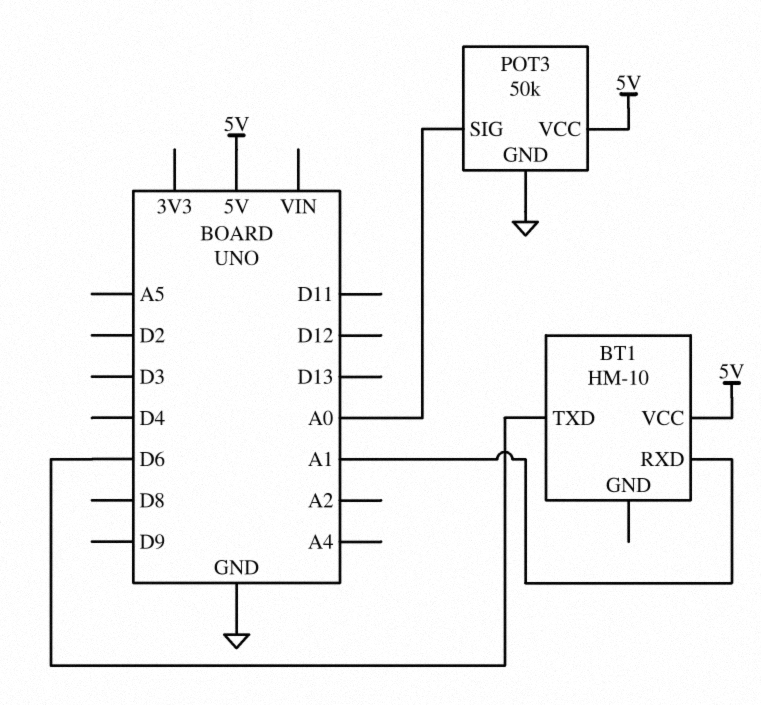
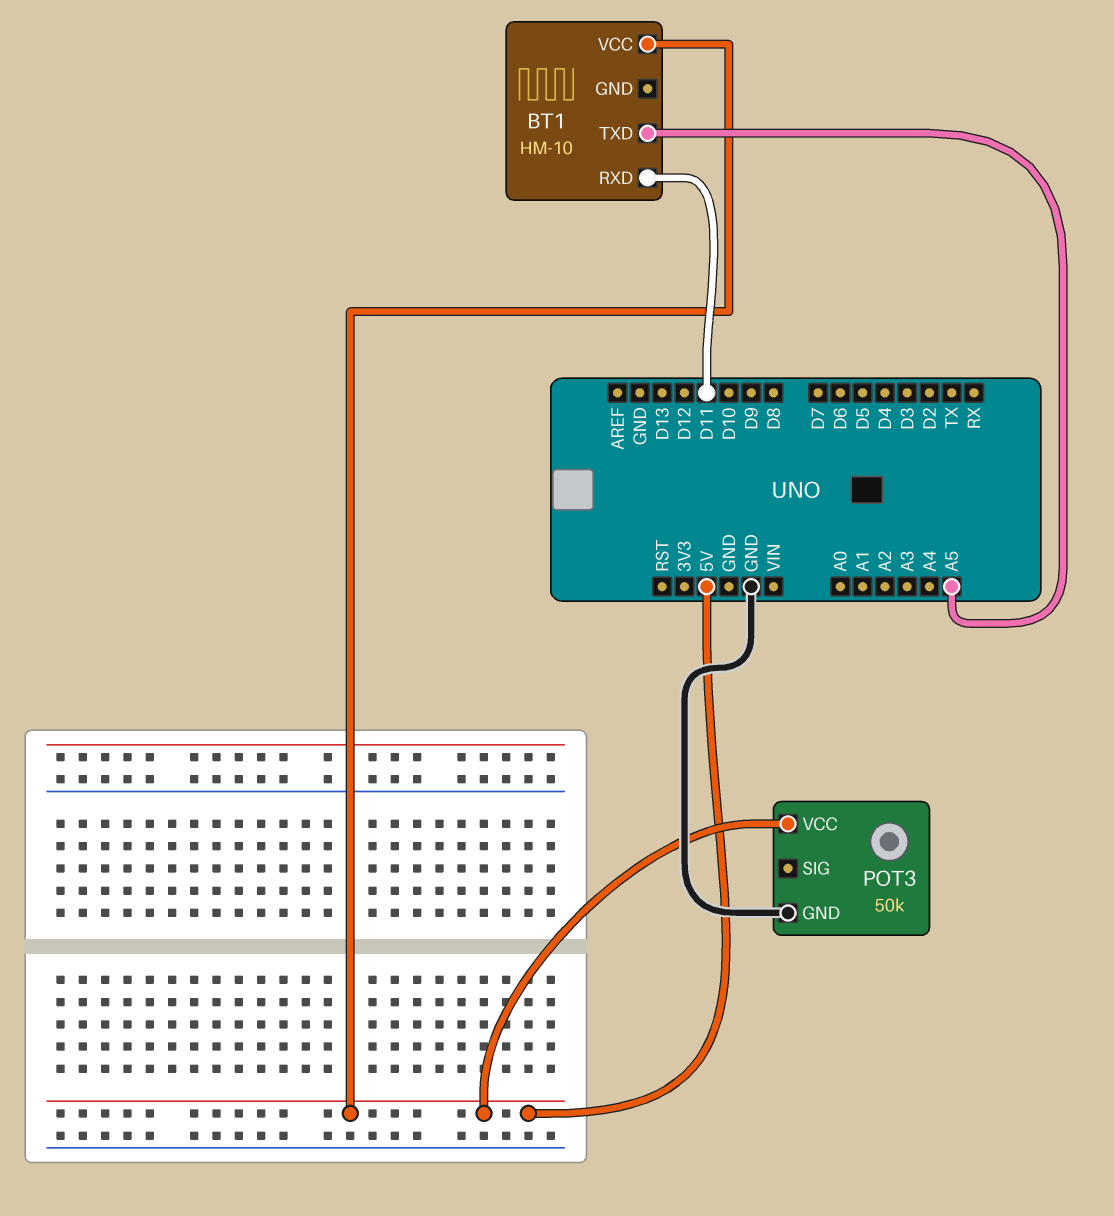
BT1 pin RXD: A1 -> D11
BT1 pin TXD: D6 -> A5
POT3 pin SIG: A0 -> none

